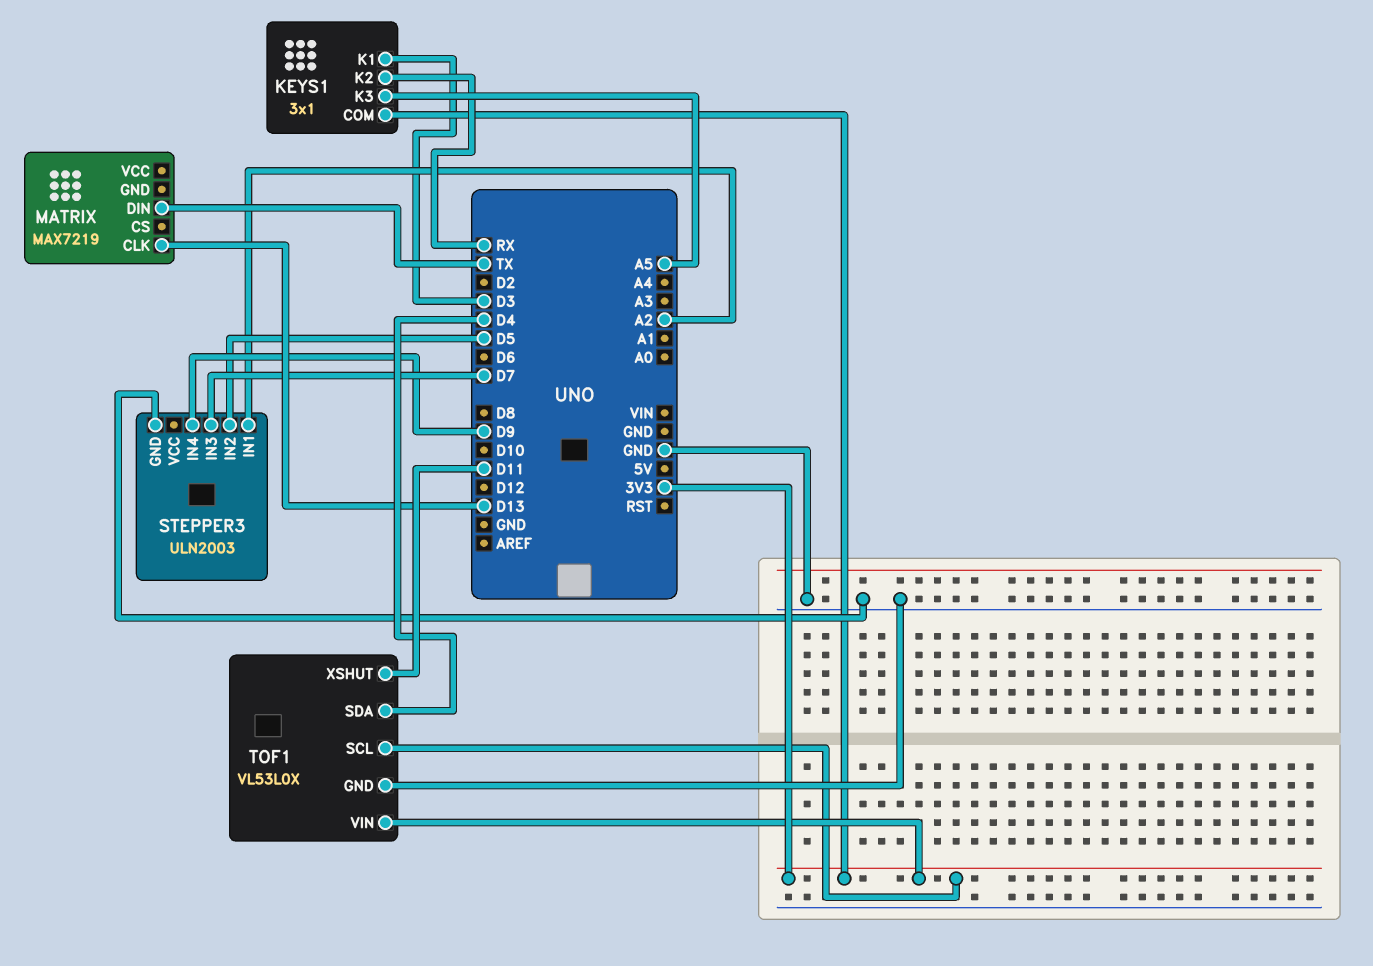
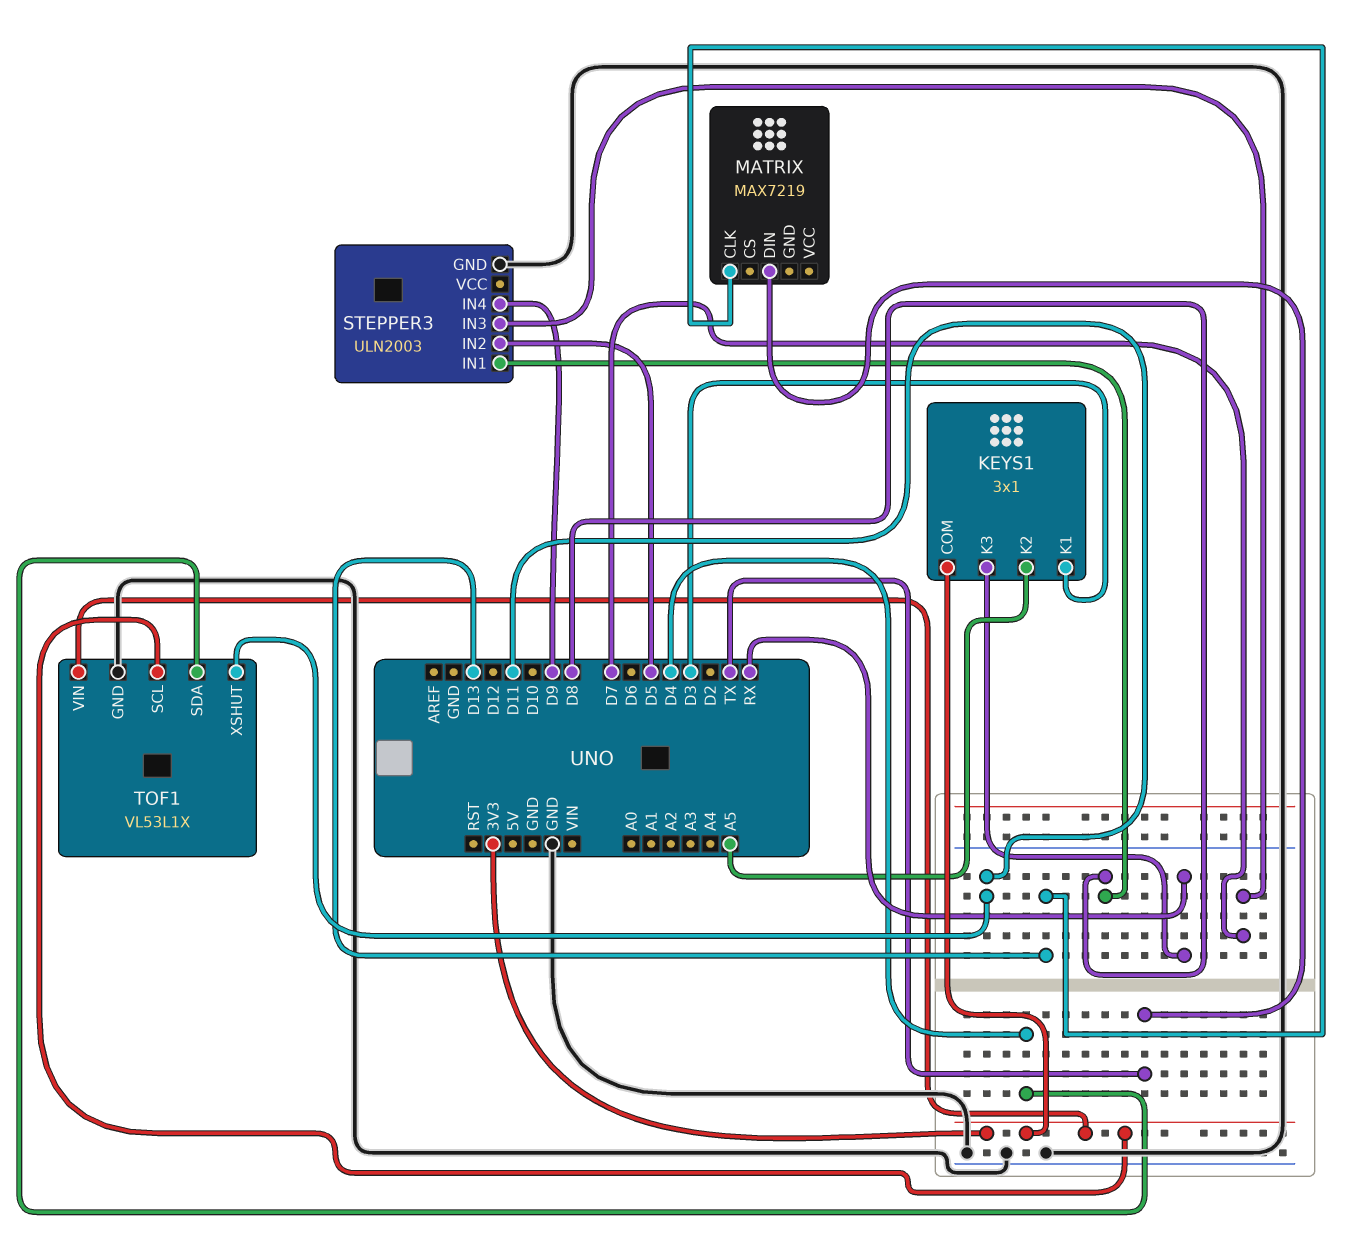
KEYS1 pin K2: RX -> A5
KEYS1 pin K3: A5 -> RX
STEPPER3 pin IN1: A2 -> D8
TOF1: VL53L0X -> VL53L1X

